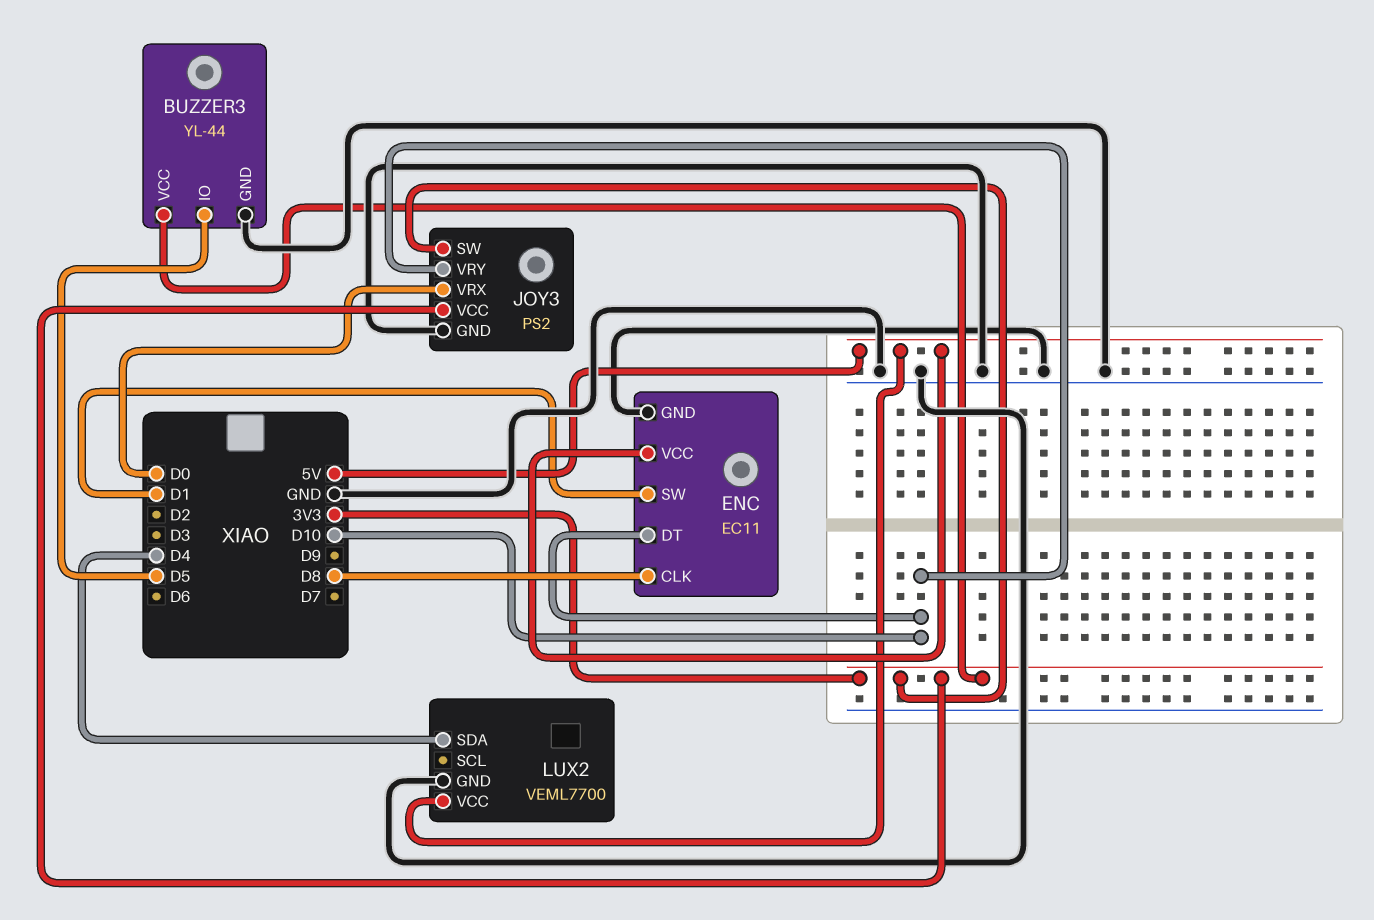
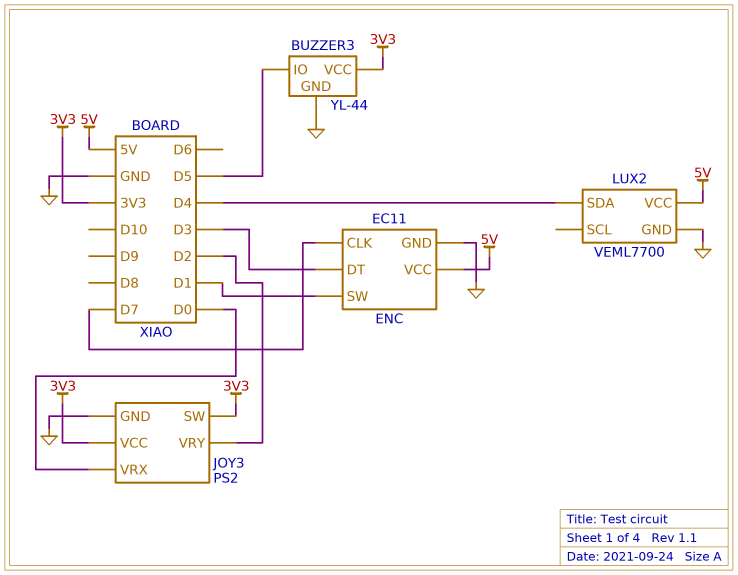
ENC pin CLK: D8 -> D7
ENC pin DT: D10 -> D3
JOY3 pin VRY: D10 -> D2

